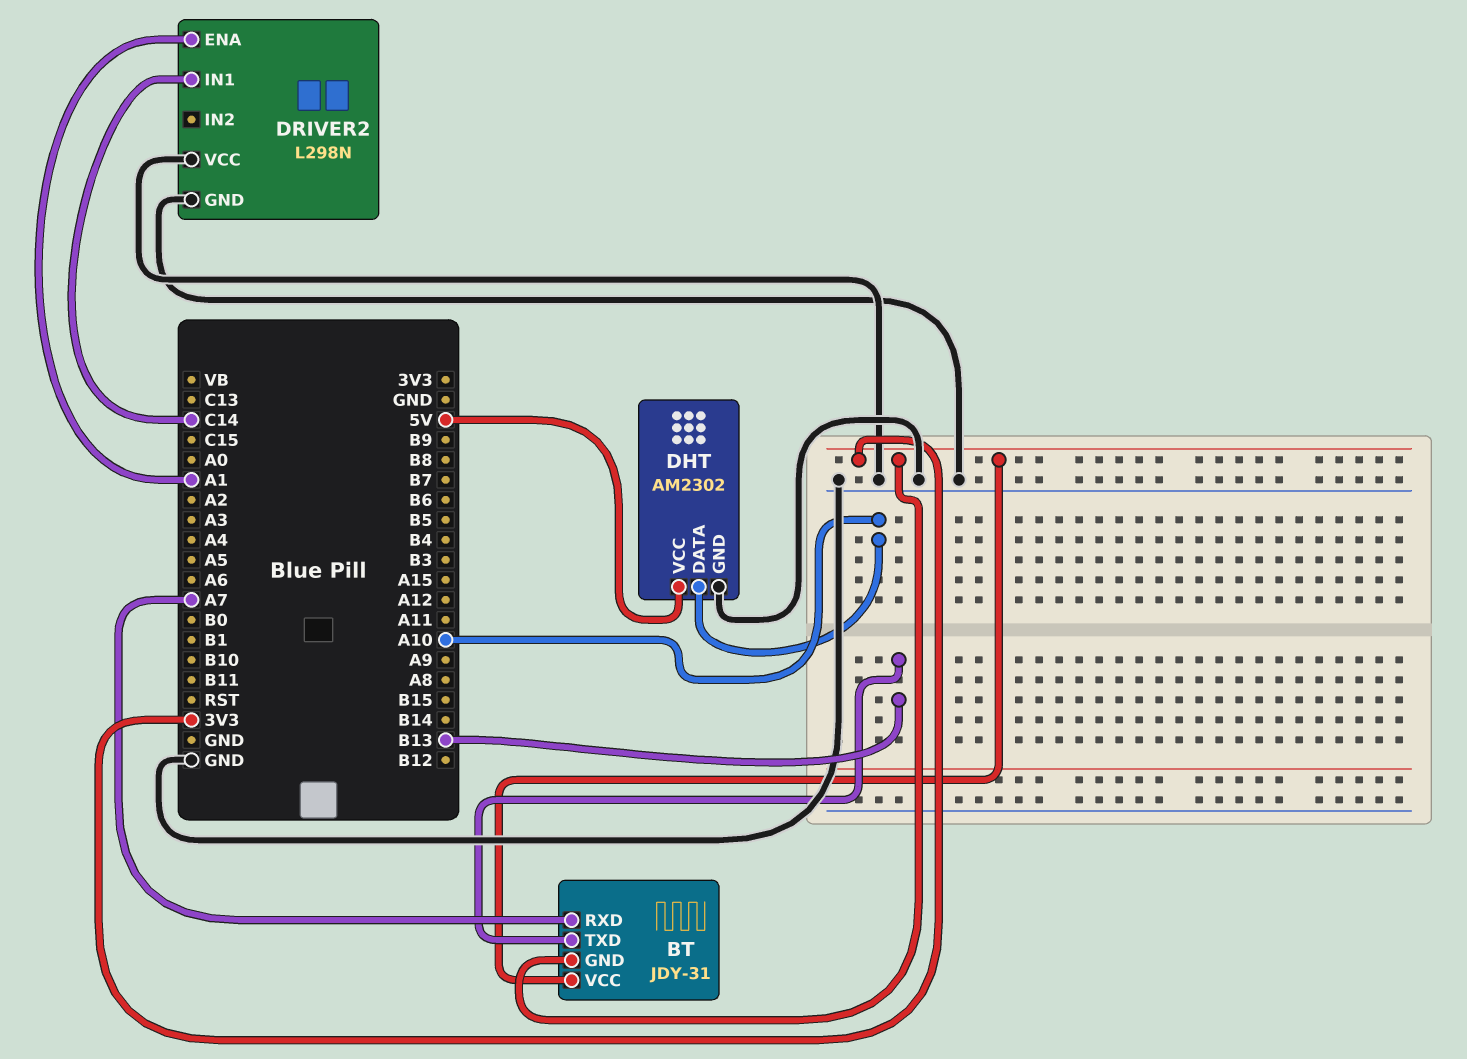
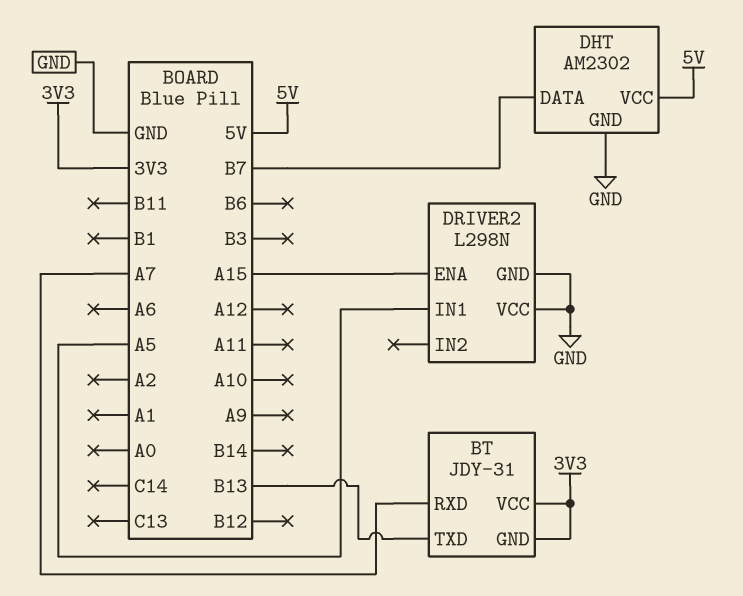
DHT pin DATA: A10 -> B7
DRIVER2 pin ENA: A1 -> A15
DRIVER2 pin IN1: C14 -> A5

